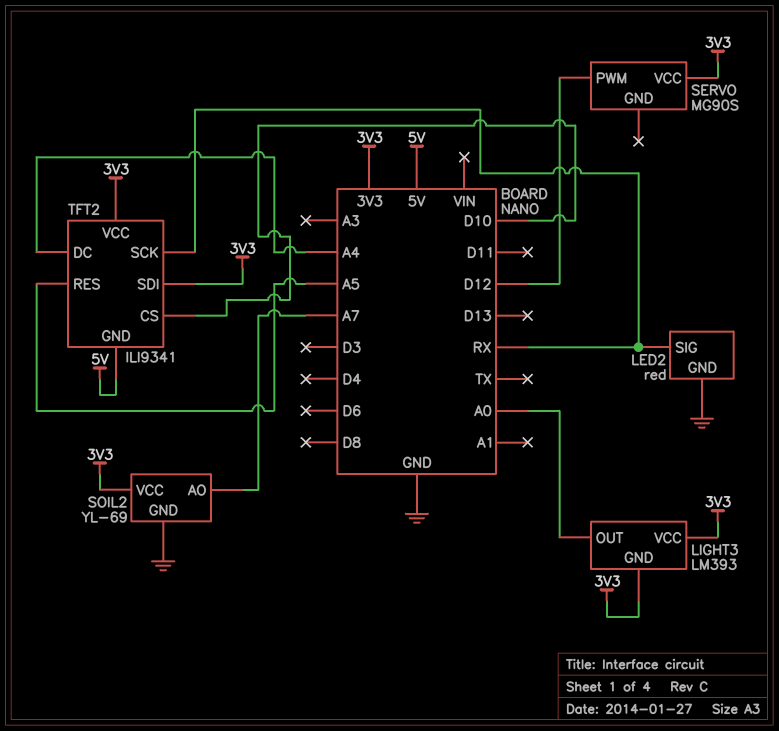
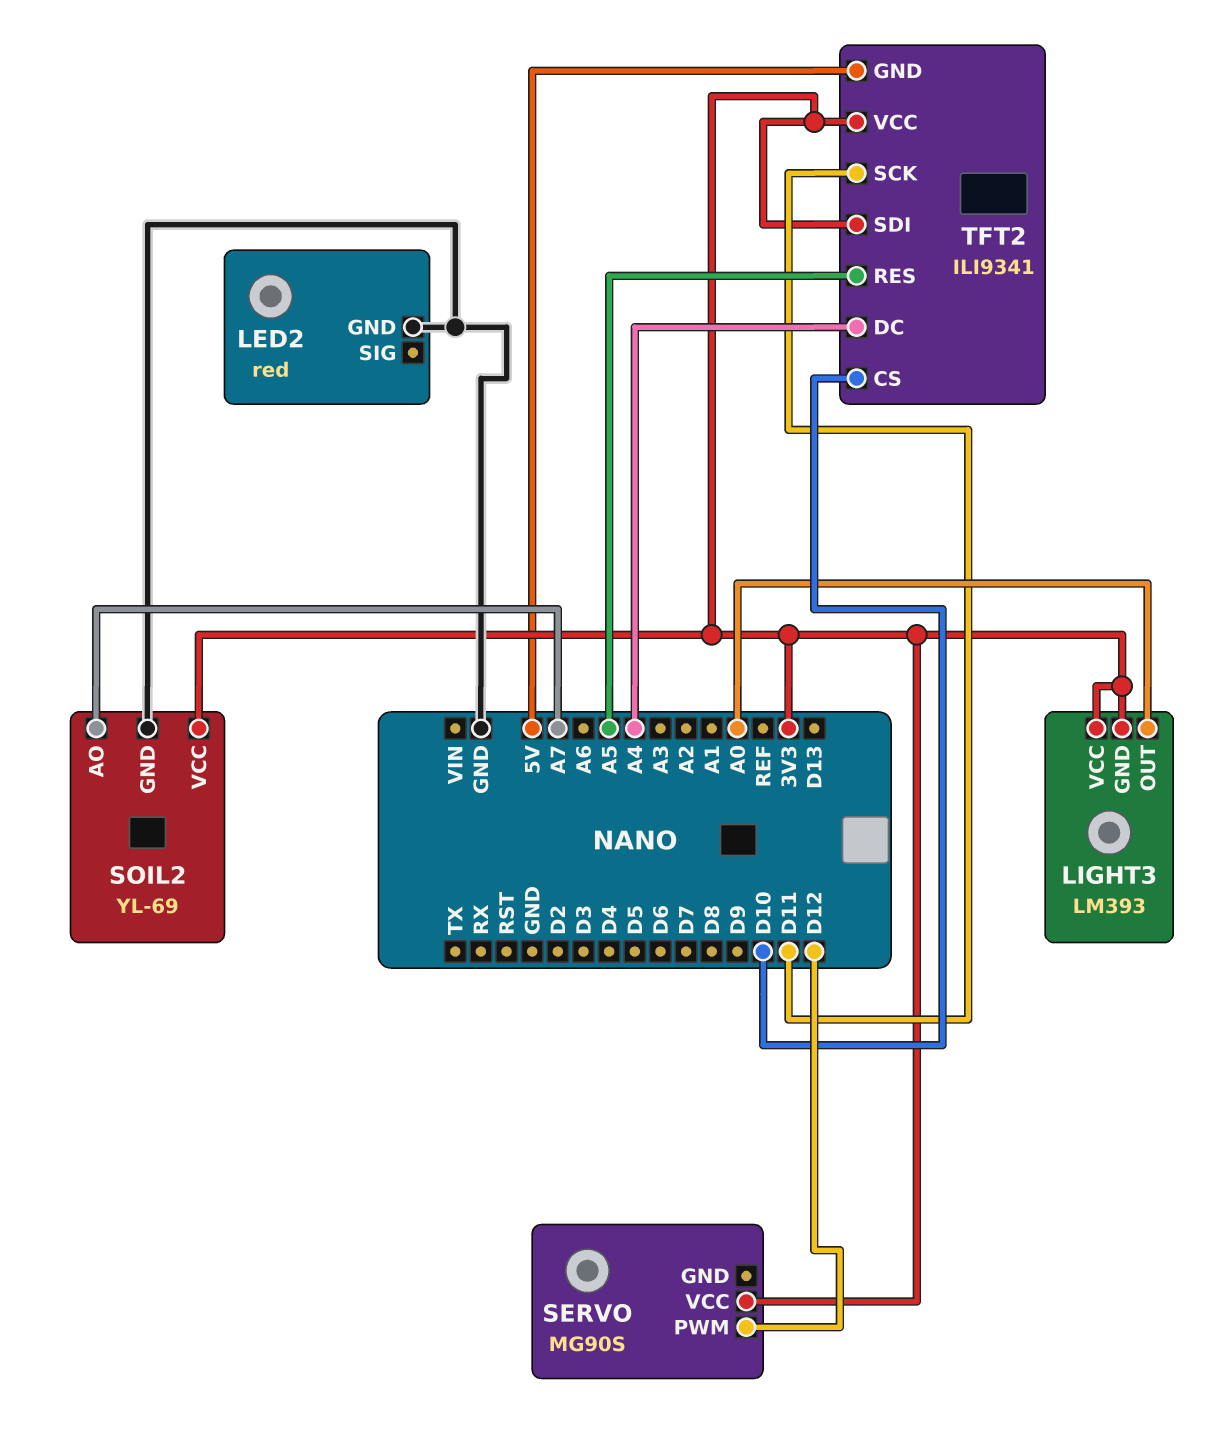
LED2 pin SIG: RX -> none
TFT2 pin SCK: RX -> D11

